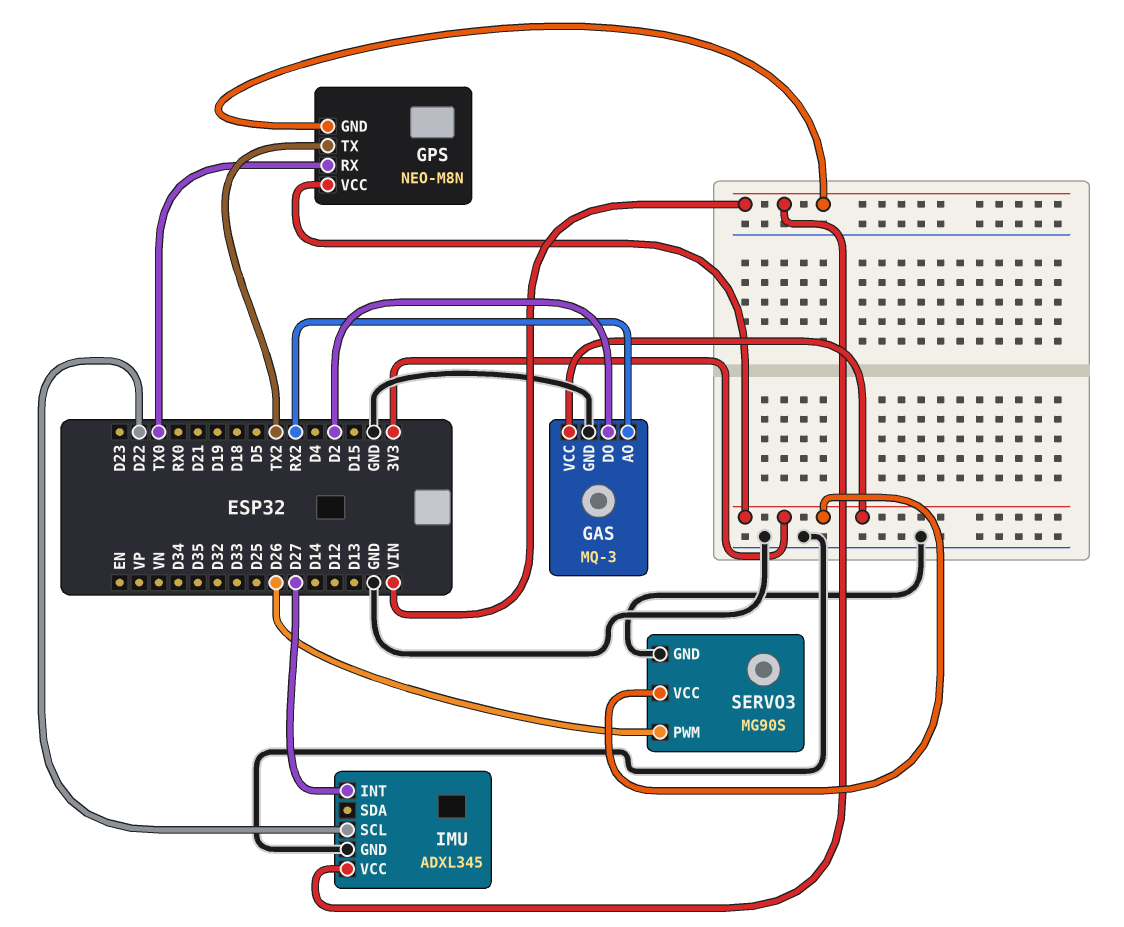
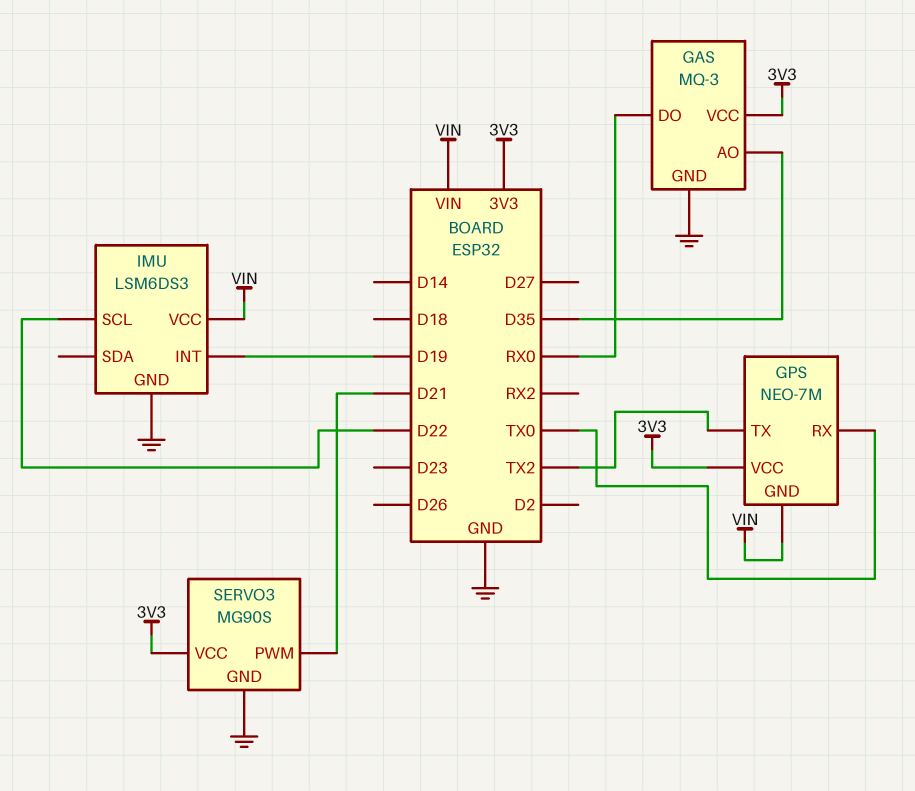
GAS pin AO: RX2 -> D35
GAS pin DO: D2 -> RX0
GPS: NEO-M8N -> NEO-7M
IMU: ADXL345 -> LSM6DS3
IMU pin INT: D27 -> D19
SERVO3 pin PWM: D26 -> D21

